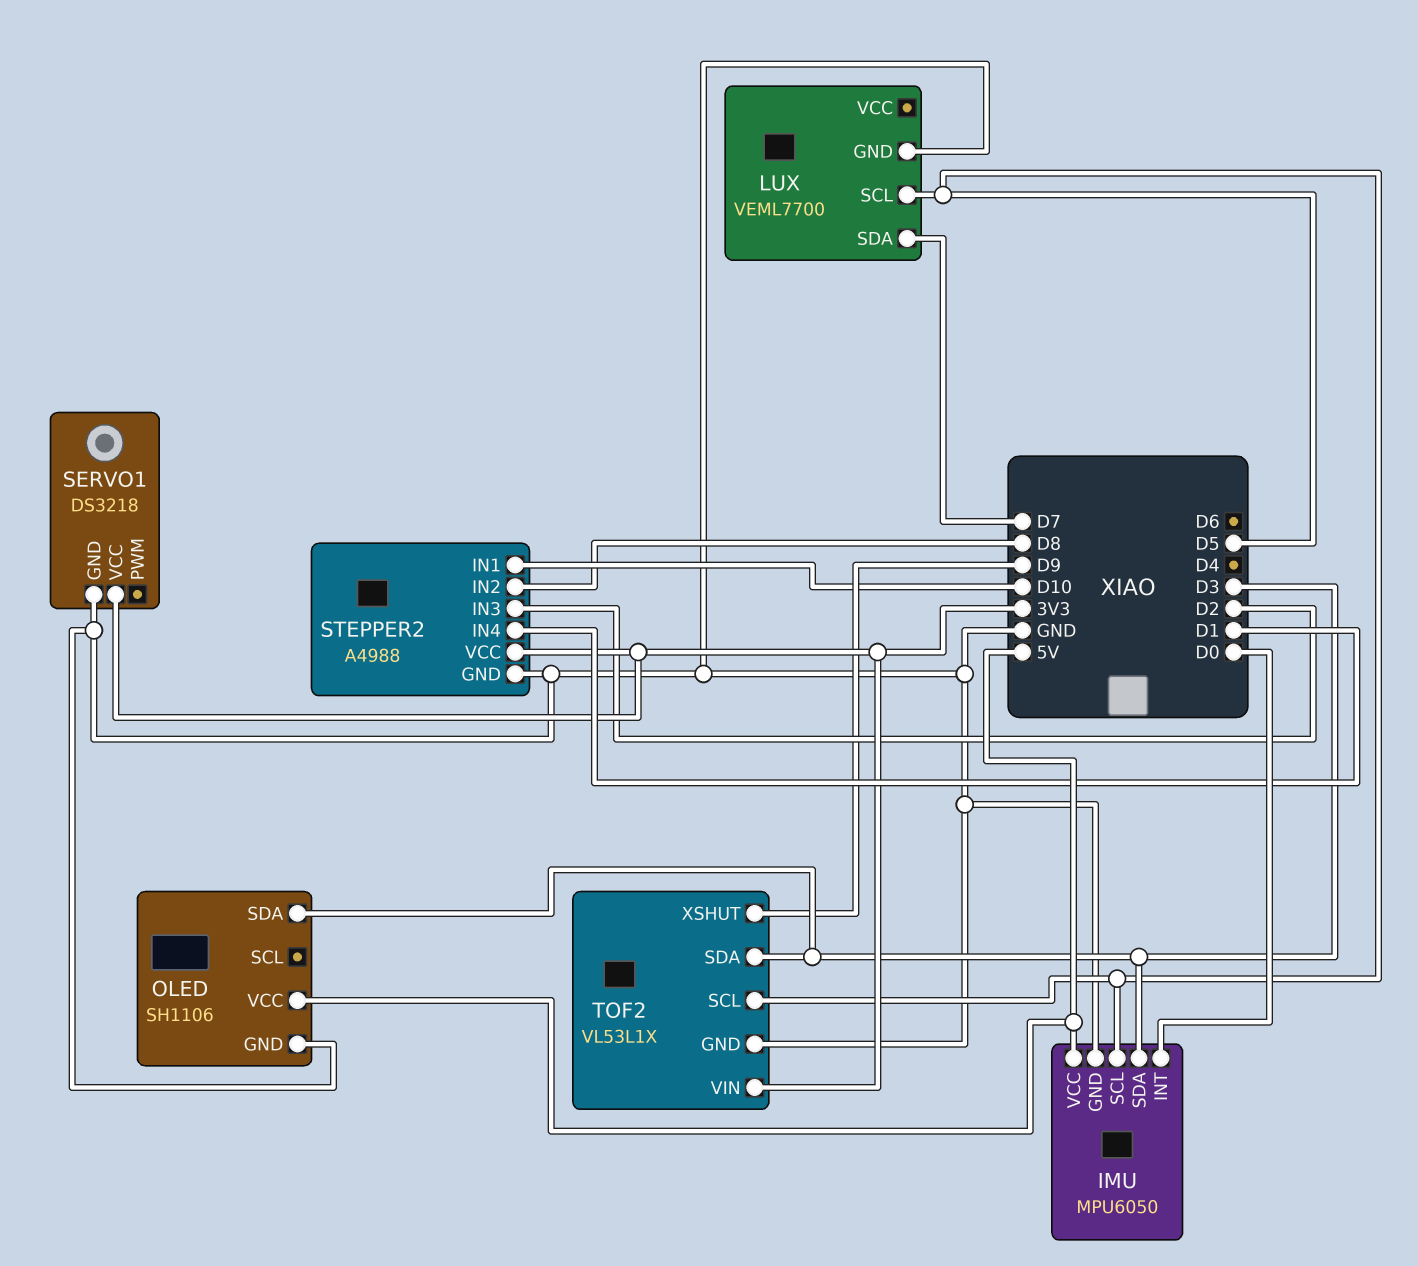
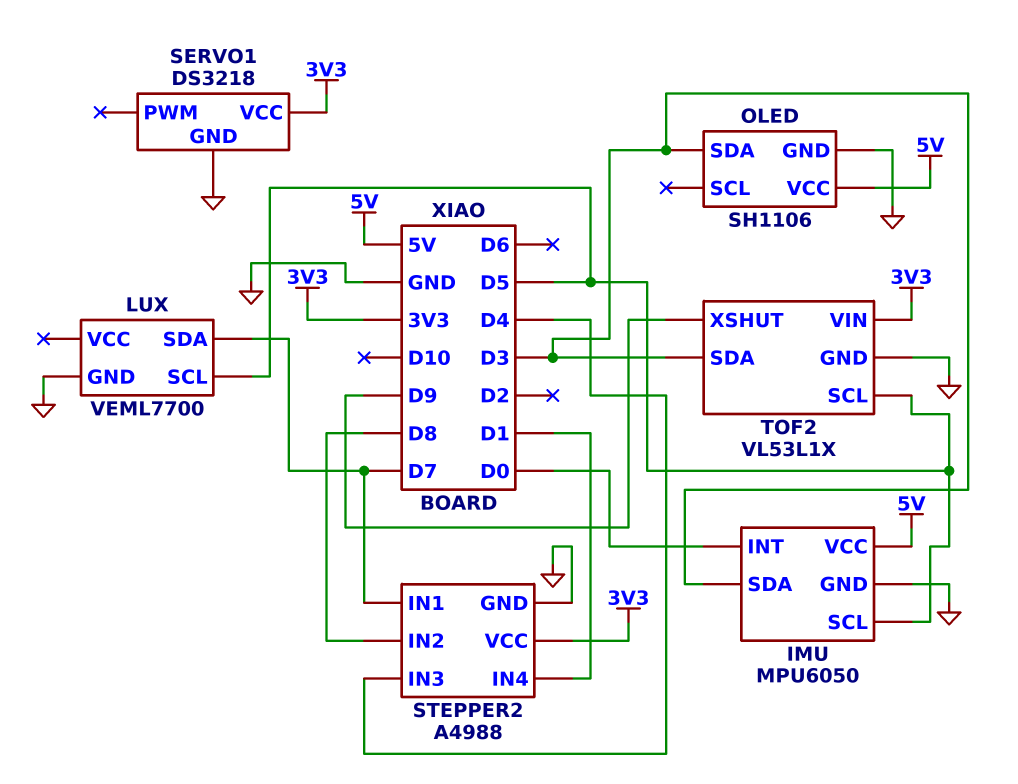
STEPPER2 pin IN1: D10 -> D7
STEPPER2 pin IN3: D2 -> D4

